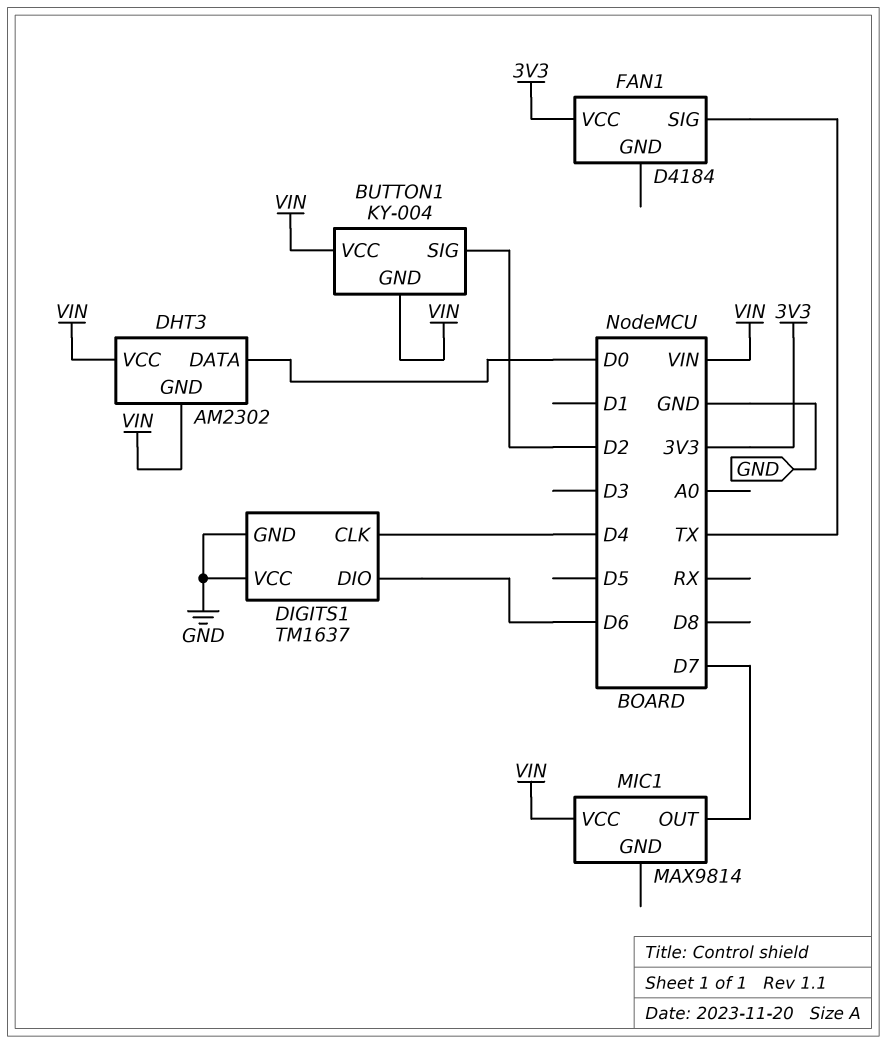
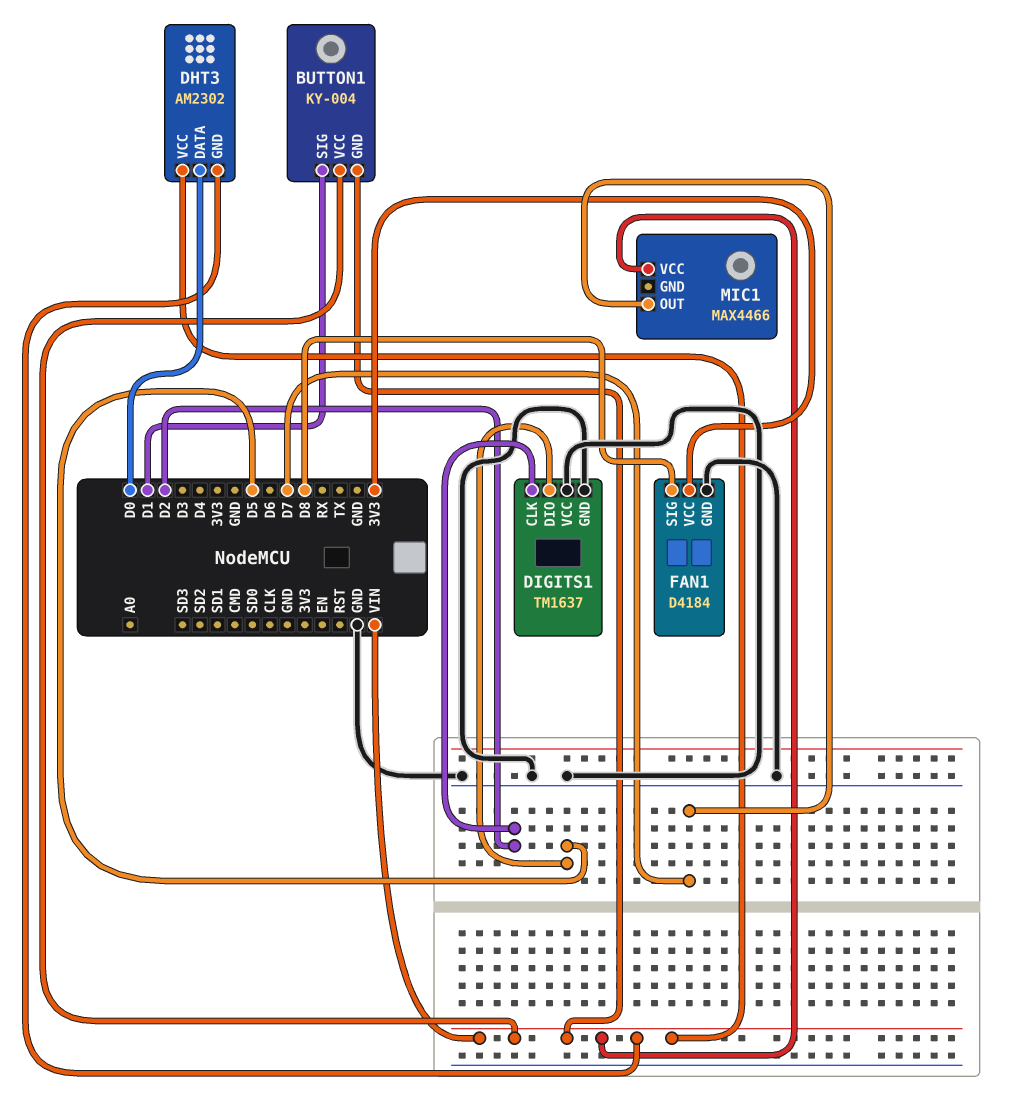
BUTTON1 pin SIG: D2 -> D1
DIGITS1 pin CLK: D4 -> D2
DIGITS1 pin DIO: D6 -> D5
FAN1 pin GND: none -> GND
FAN1 pin SIG: TX -> D8
MIC1: MAX9814 -> MAX4466

